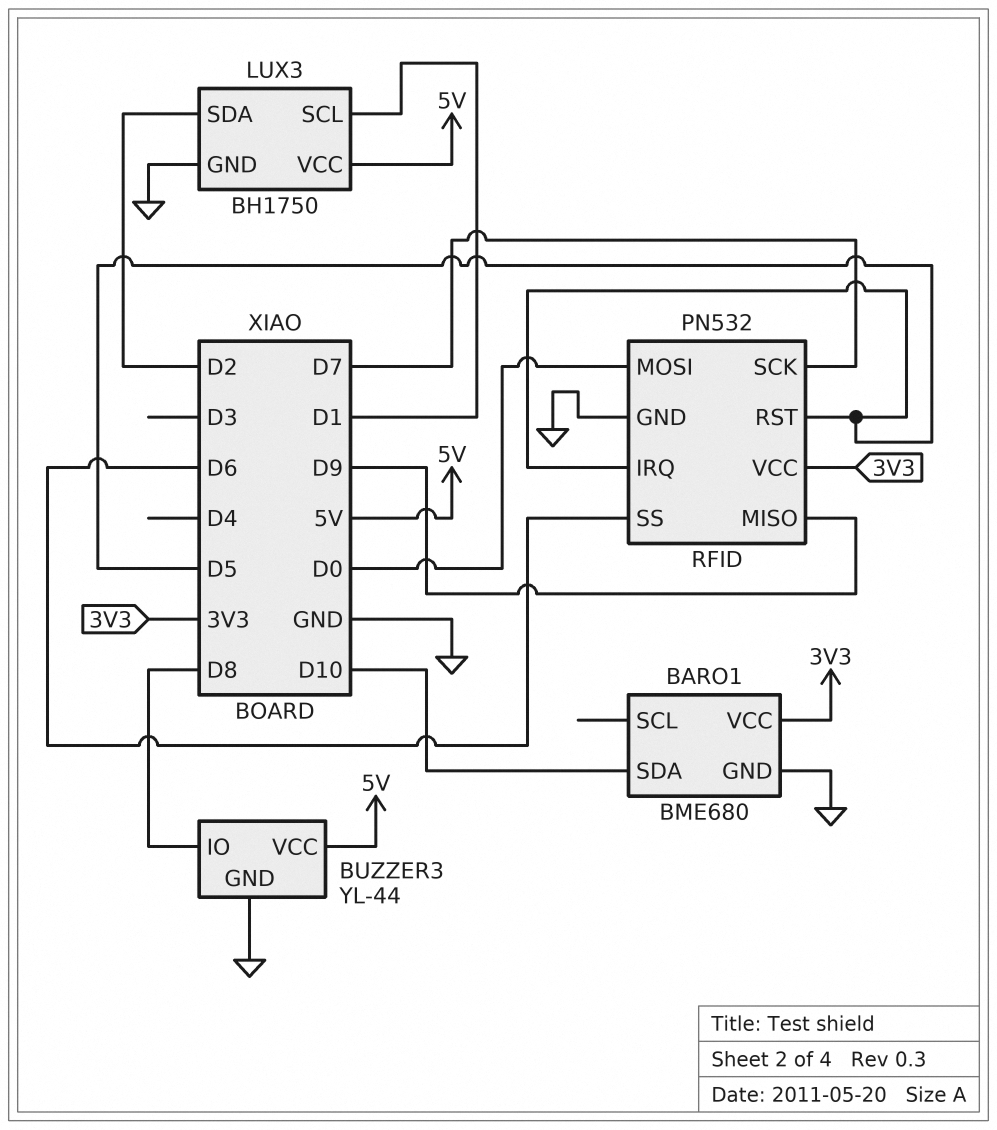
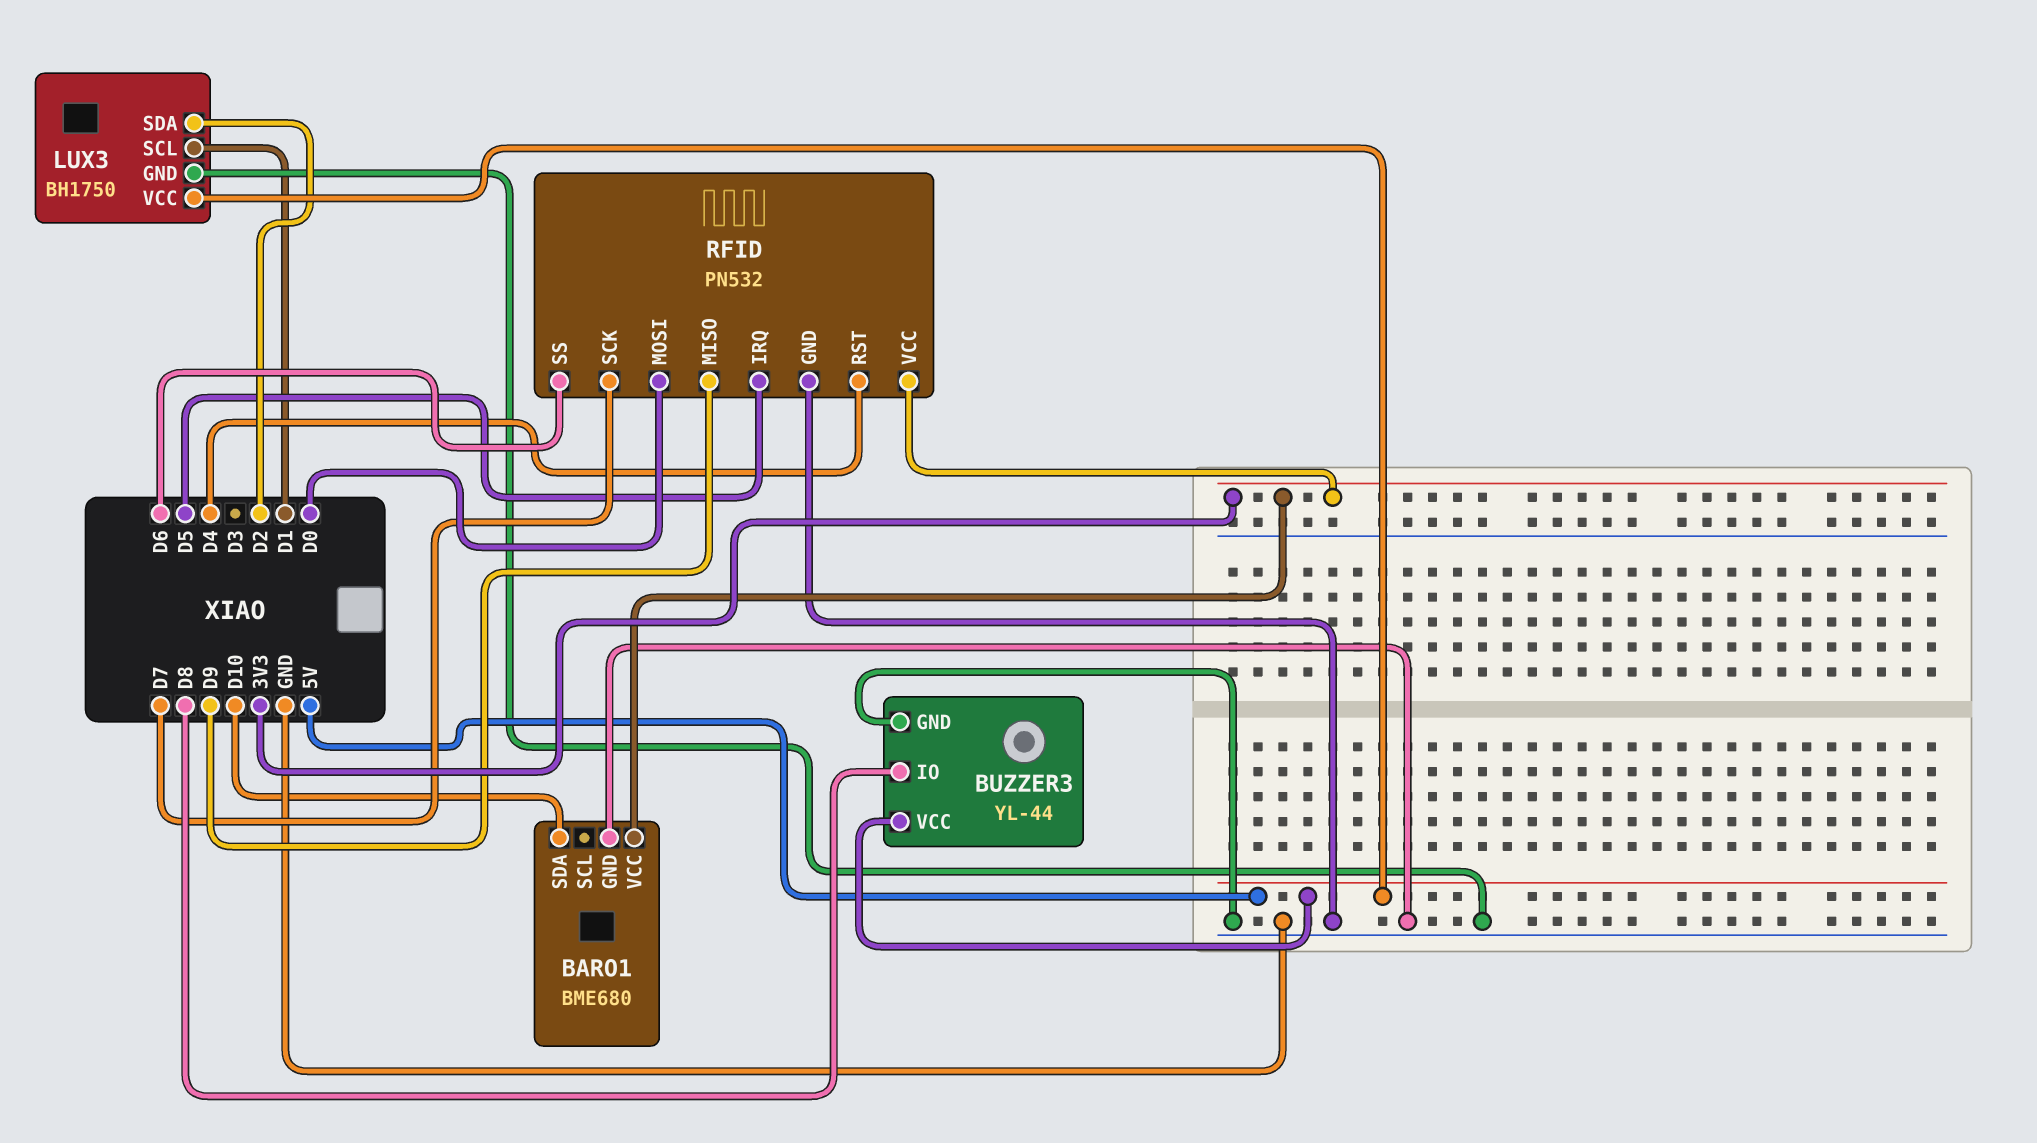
RFID pin RST: D5 -> D4

